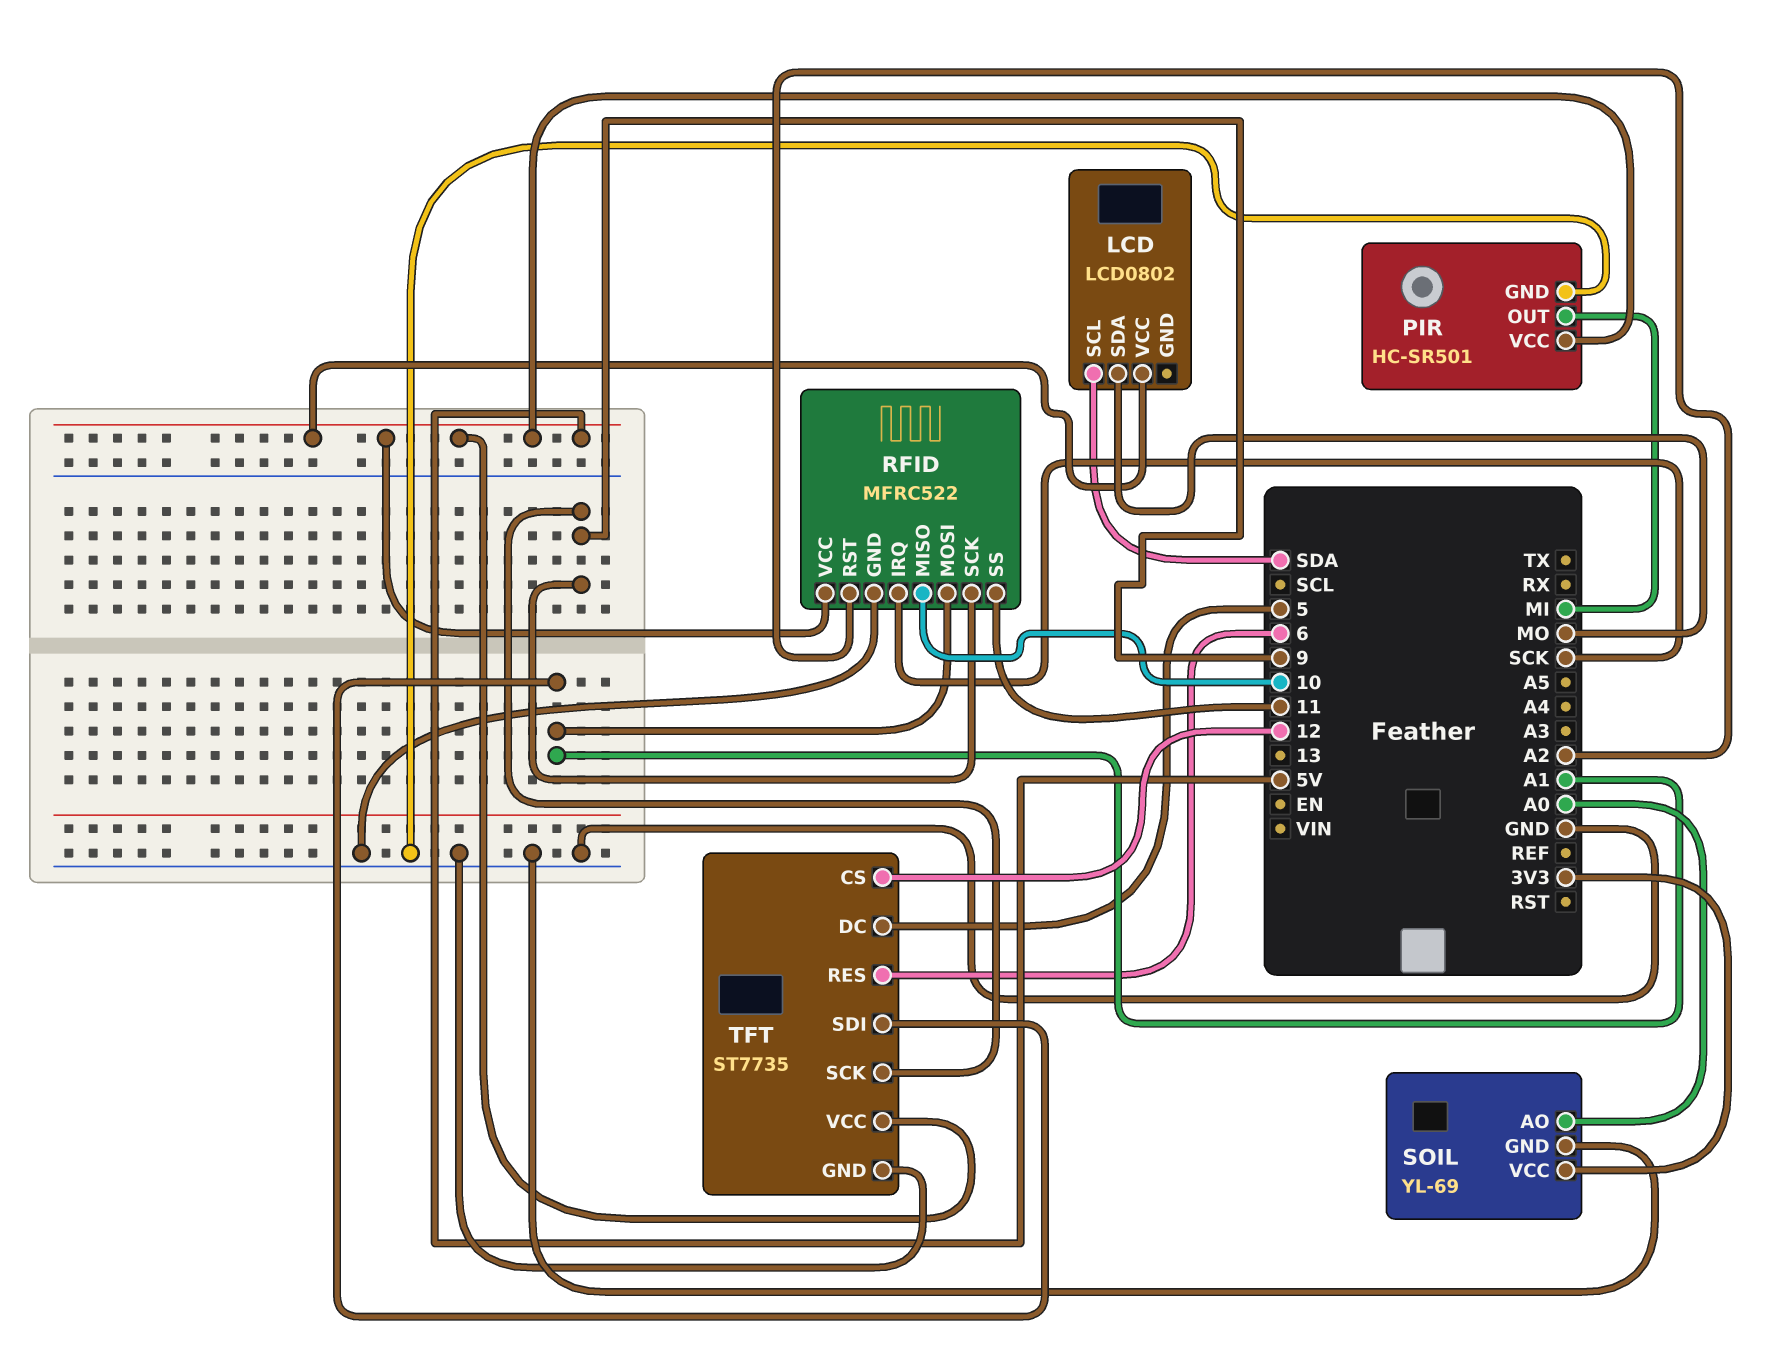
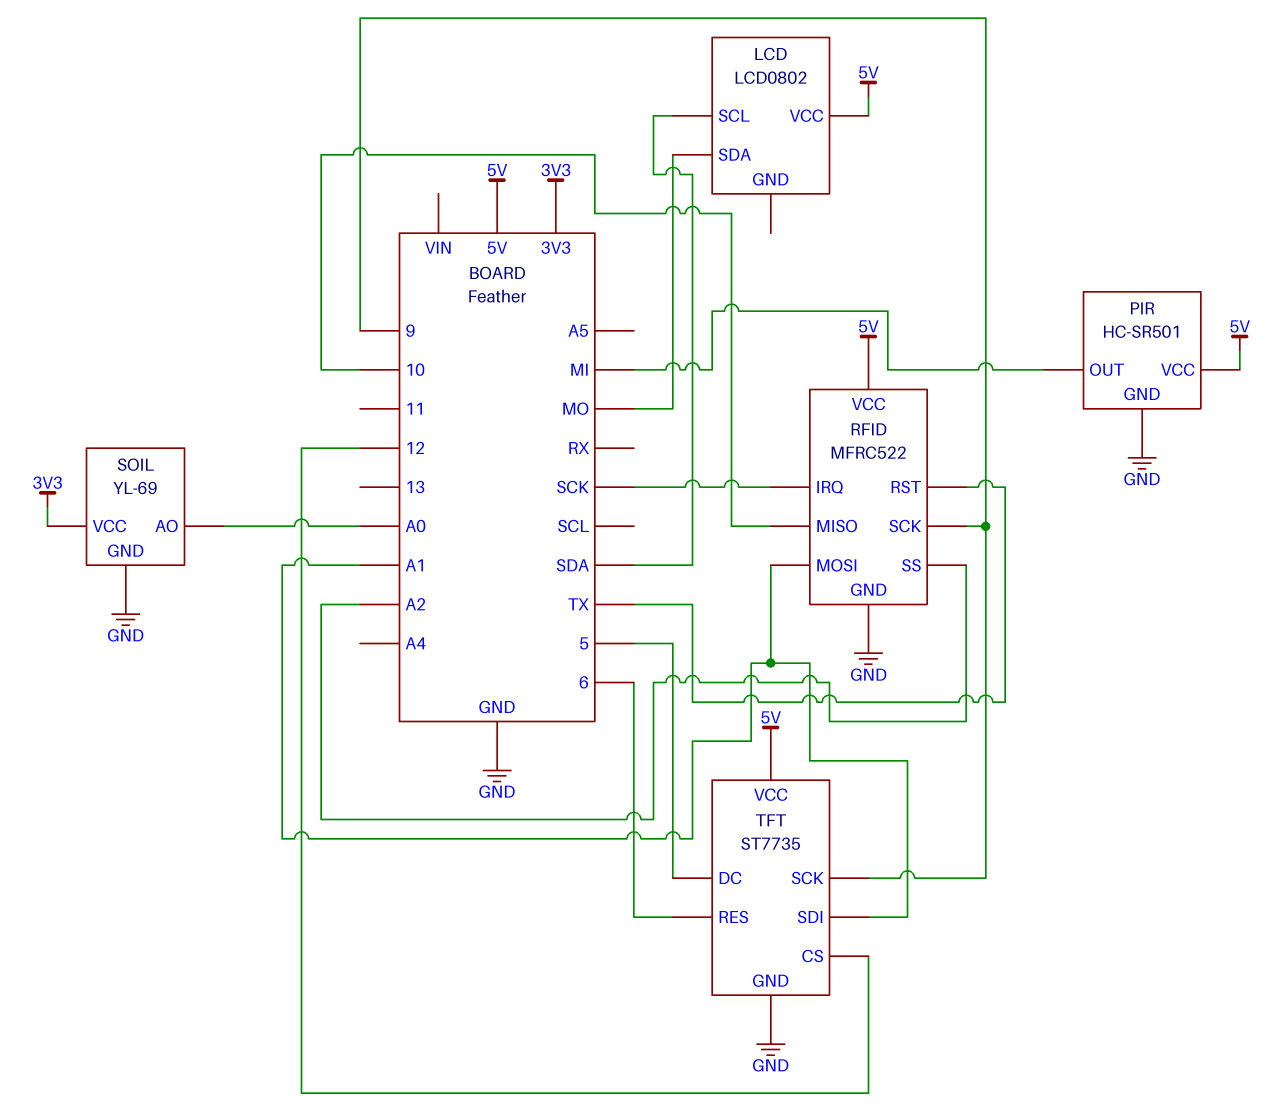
RFID pin RST: A2 -> TX
RFID pin SS: 11 -> A2

